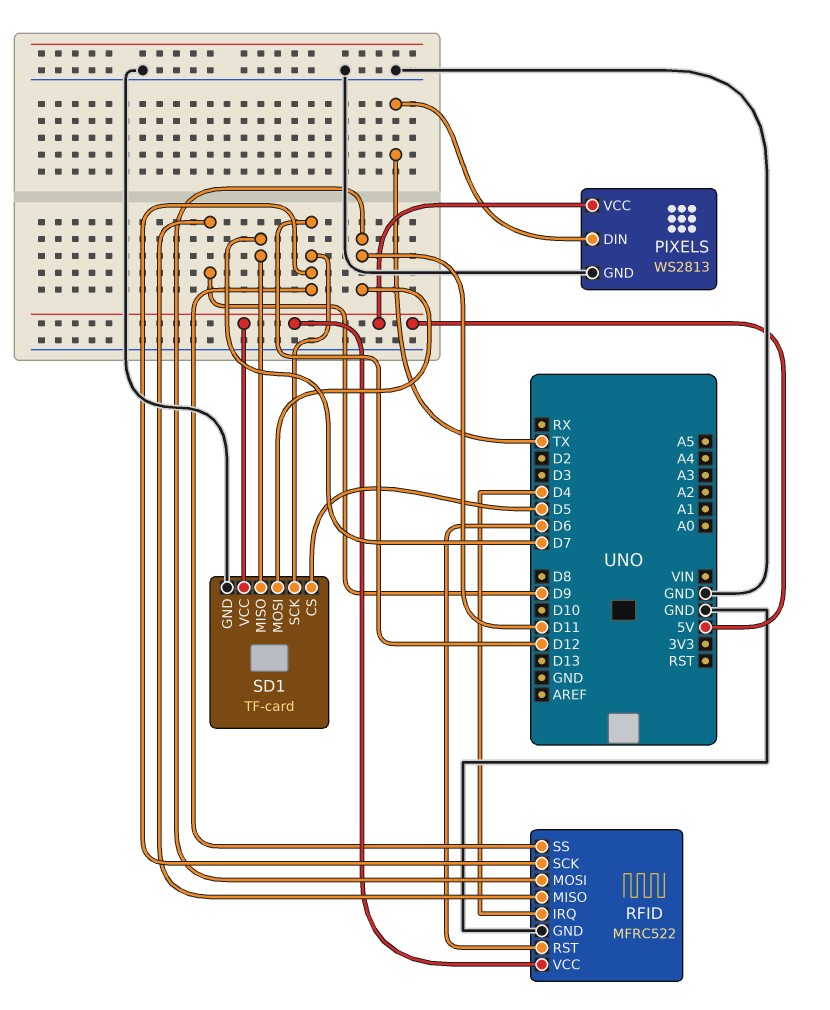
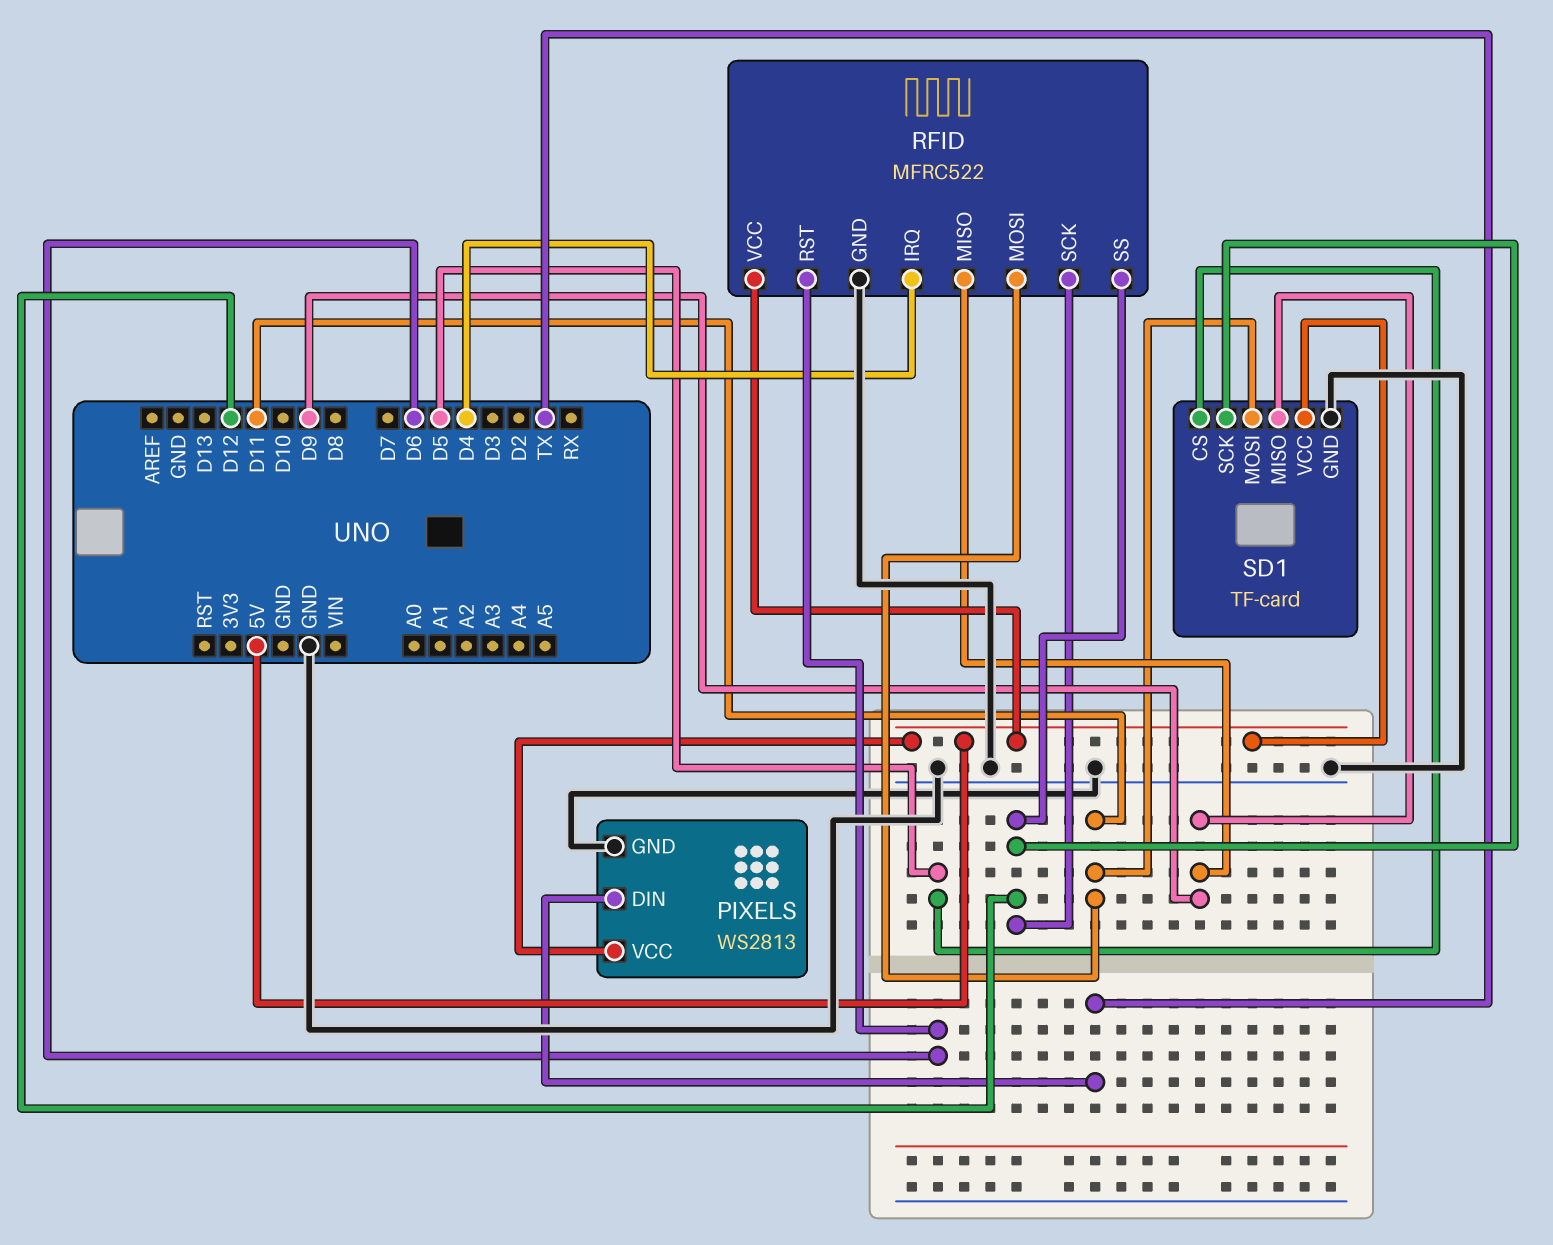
SD1 pin MISO: D7 -> D9

